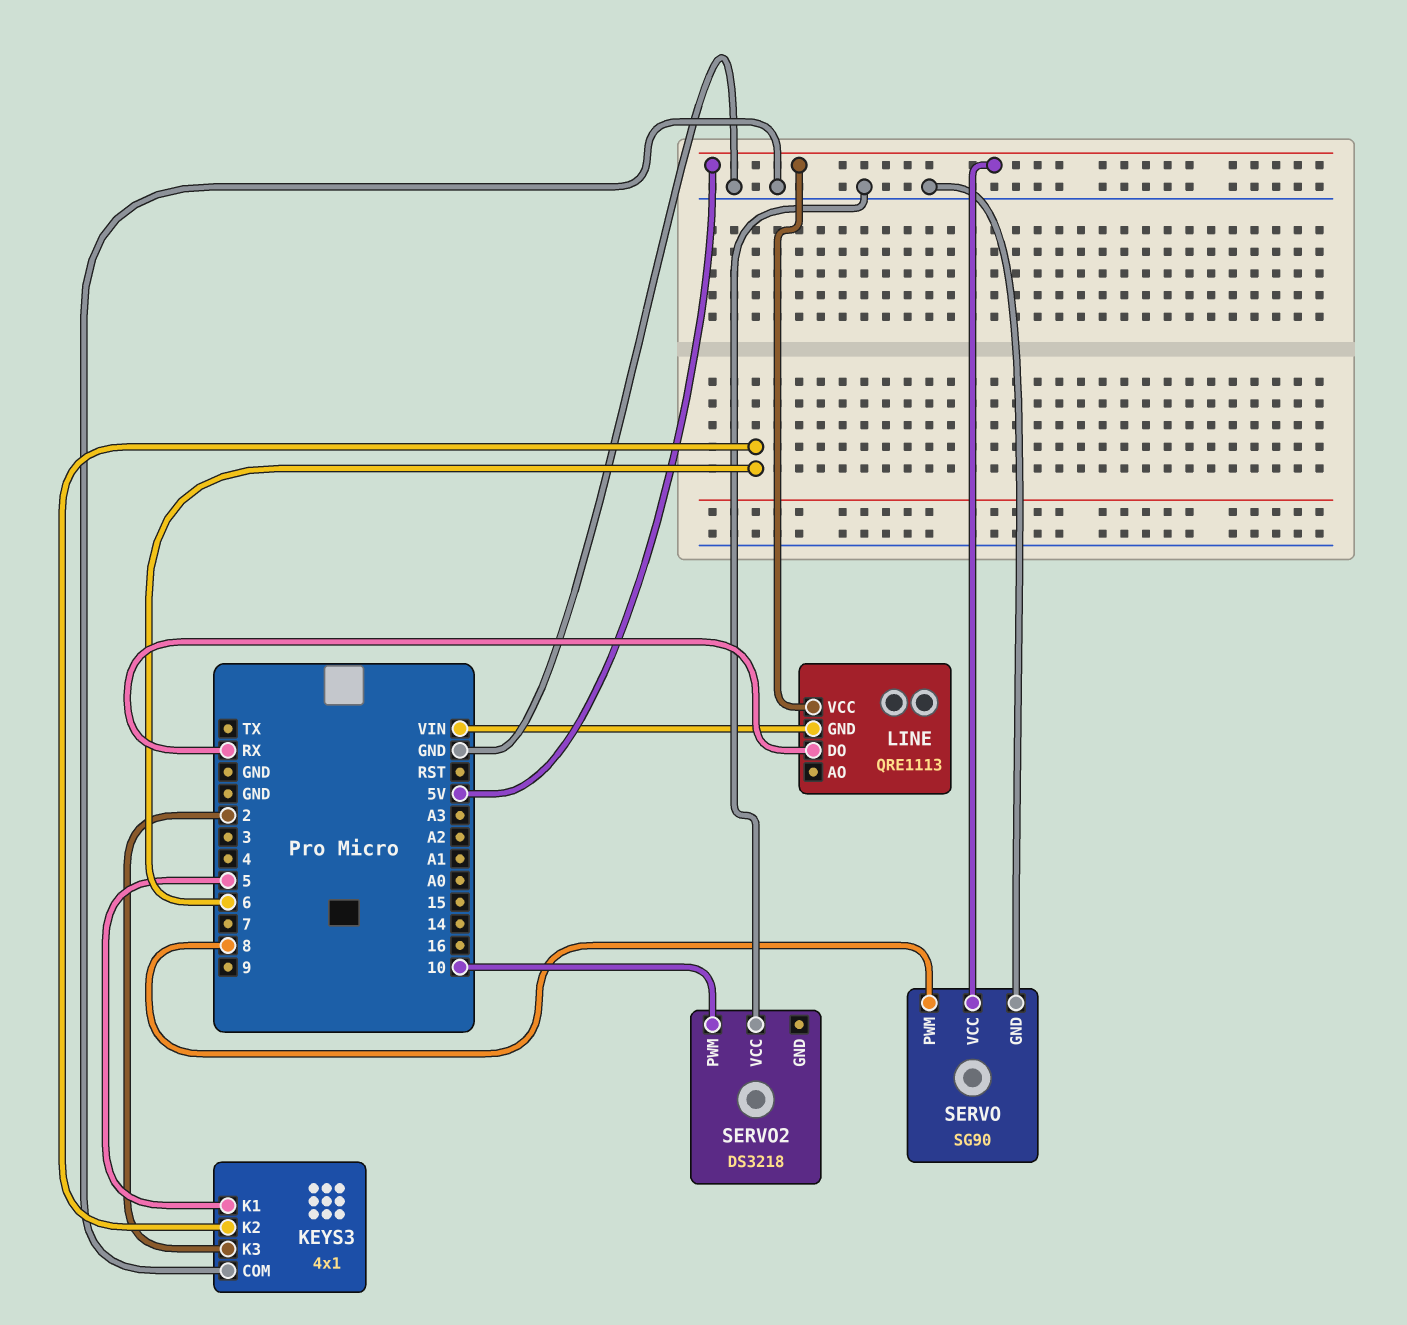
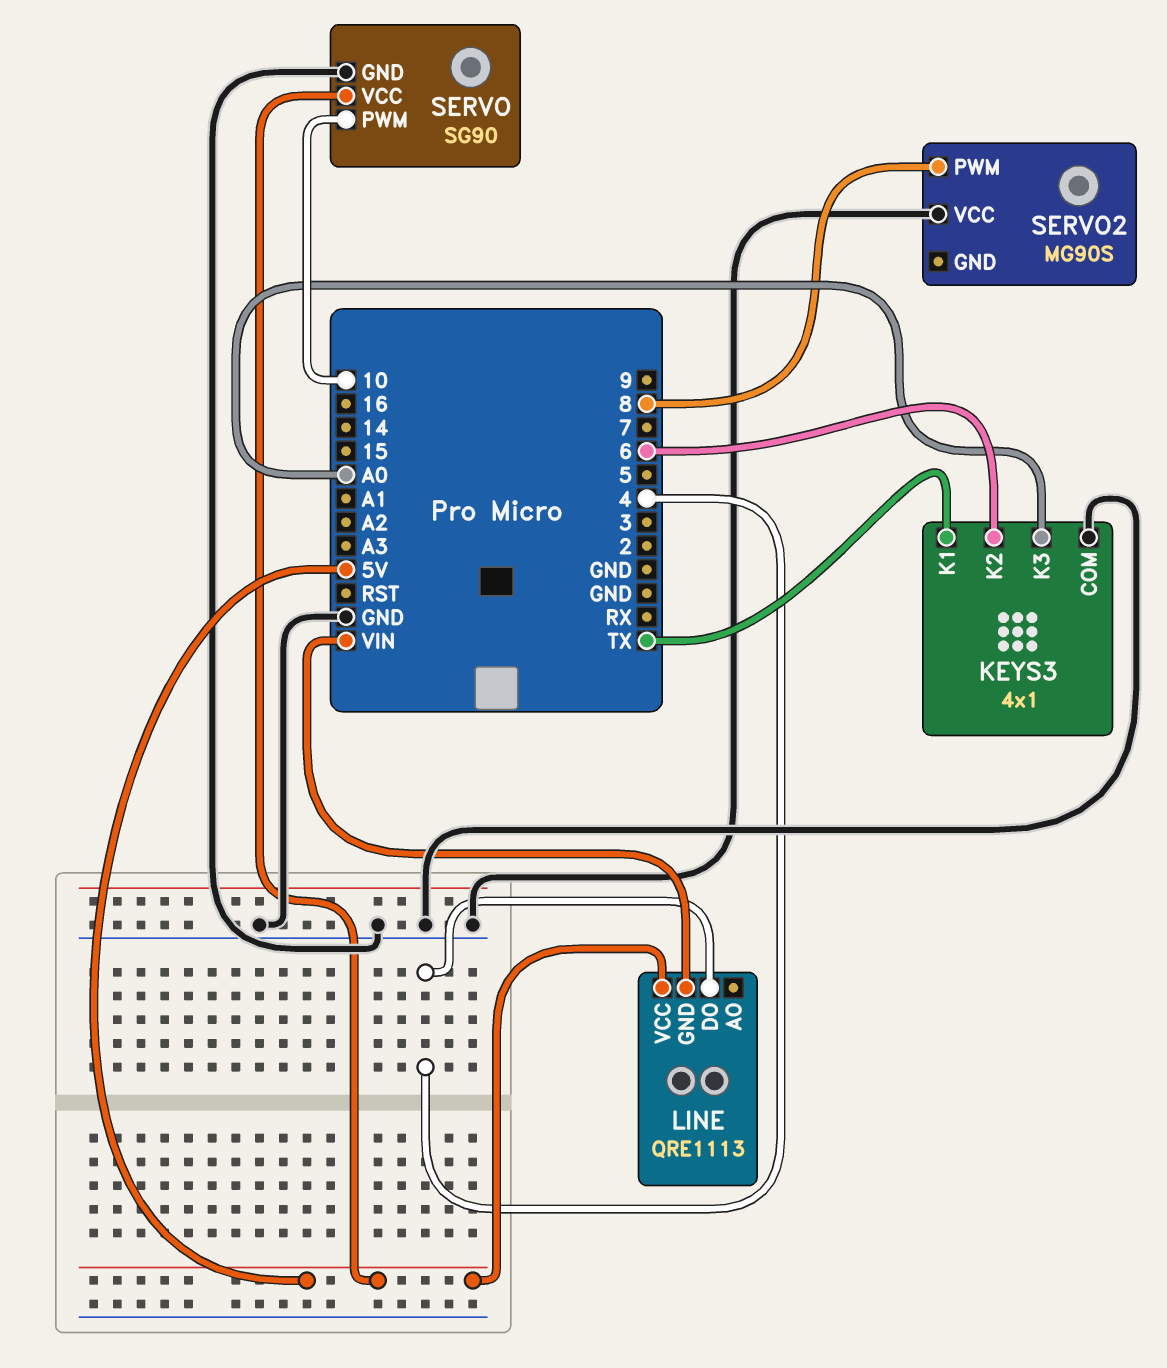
KEYS3 pin K1: 5 -> TX
KEYS3 pin K3: 2 -> A0
LINE pin DO: RX -> 4
SERVO pin PWM: 8 -> 10
SERVO2: DS3218 -> MG90S
SERVO2 pin PWM: 10 -> 8

